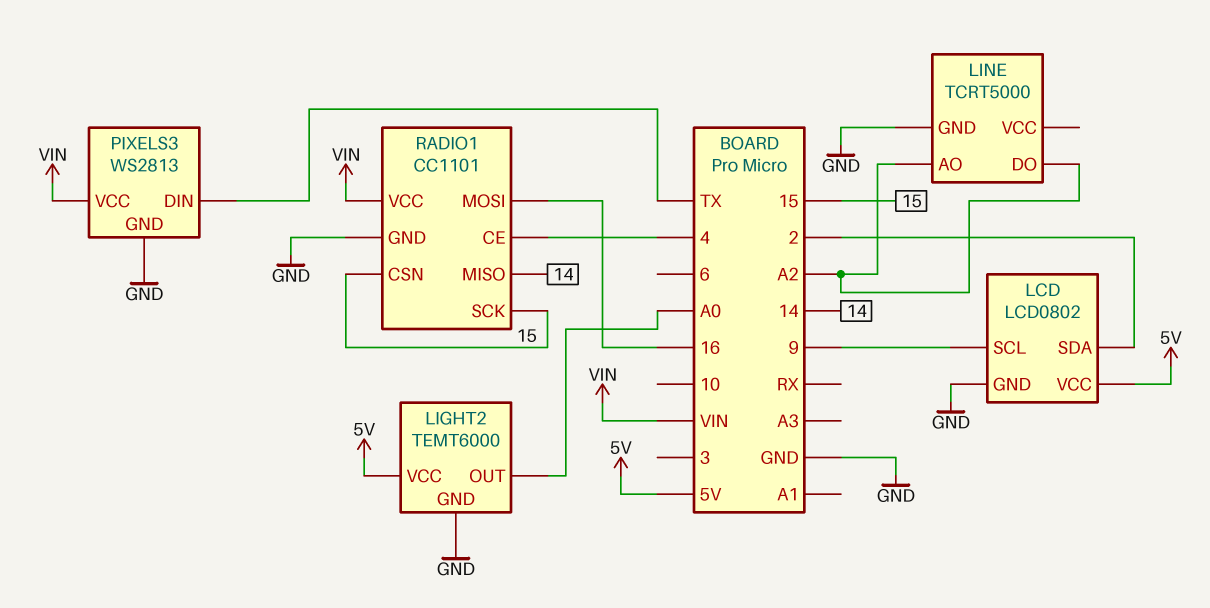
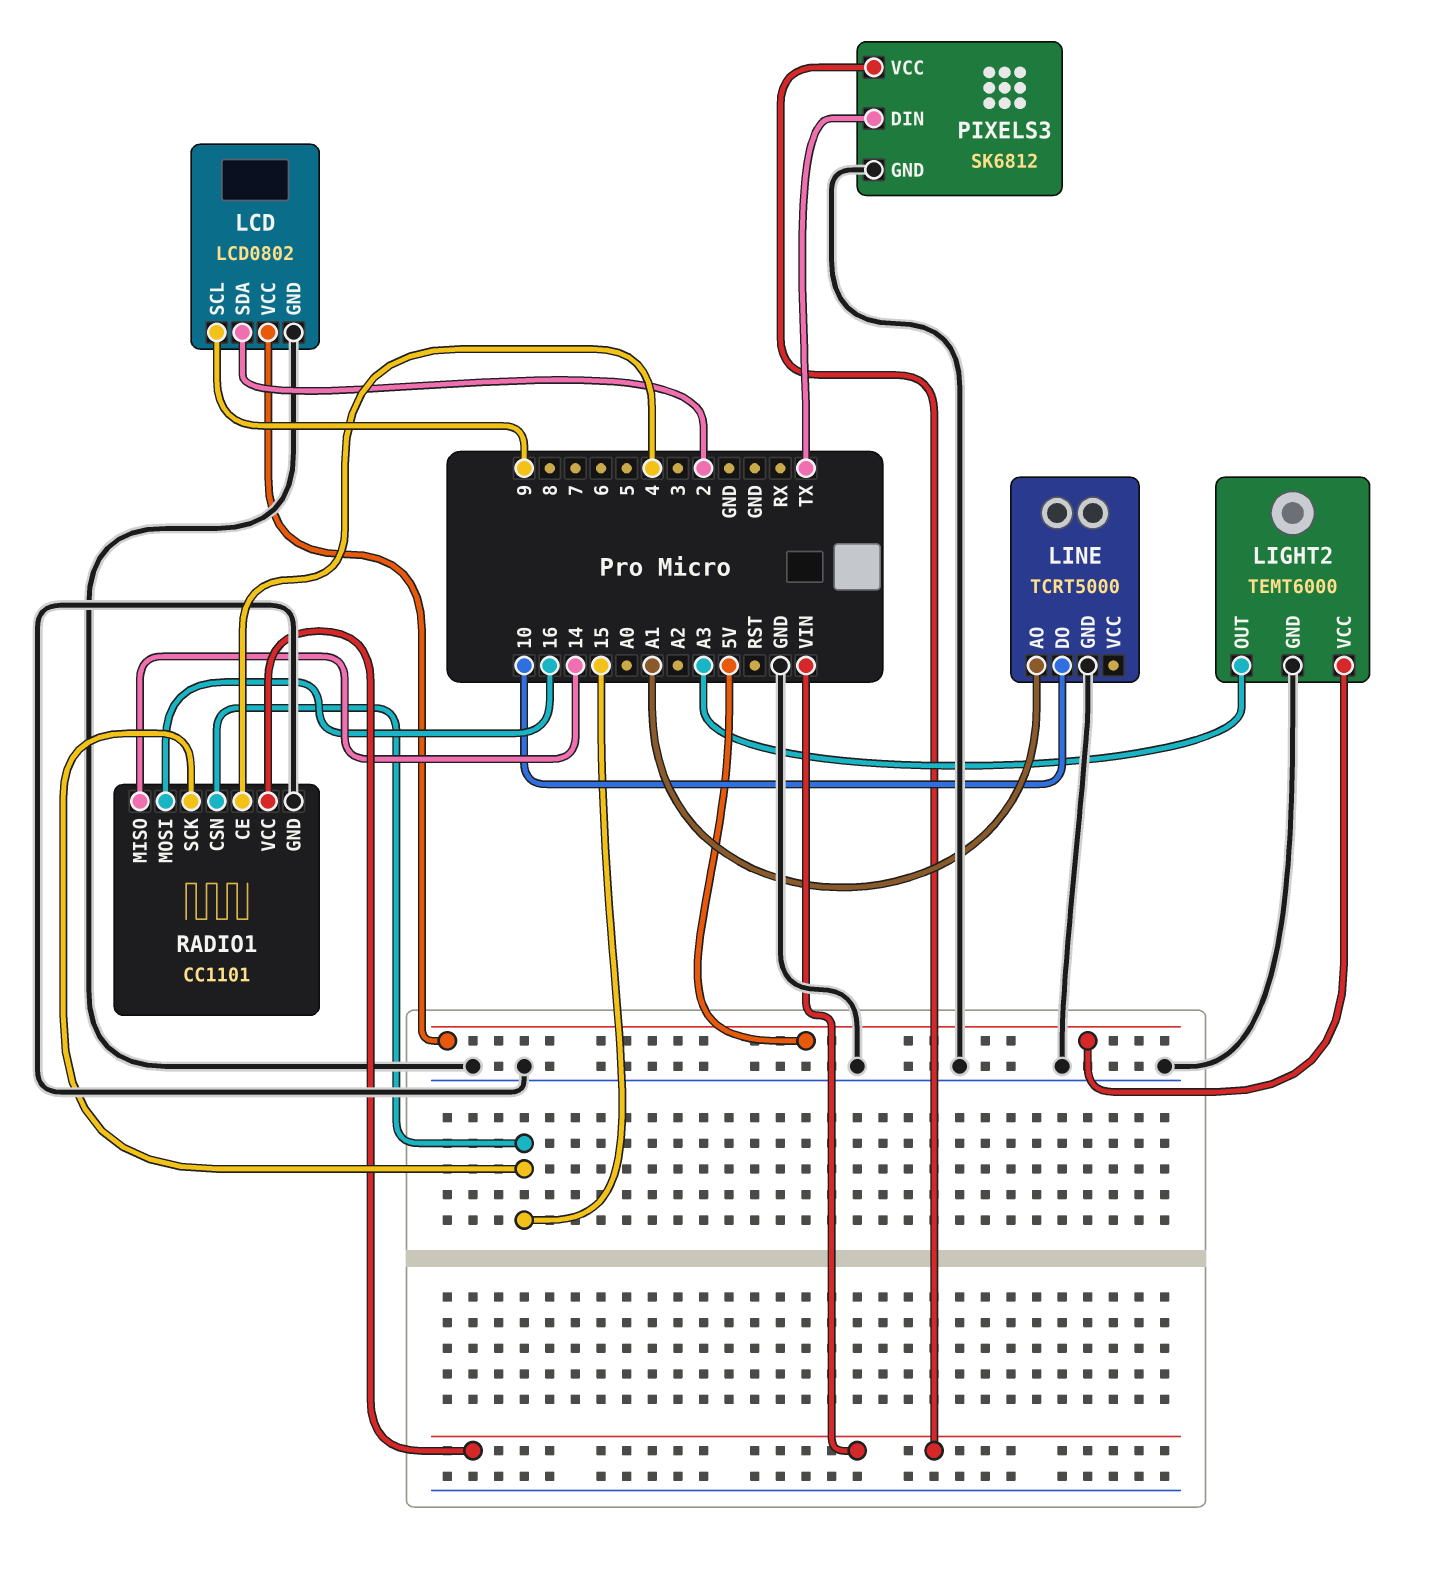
LIGHT2 pin OUT: A0 -> A3
LINE pin AO: A2 -> A1
LINE pin DO: A2 -> 10
PIXELS3: WS2813 -> SK6812

